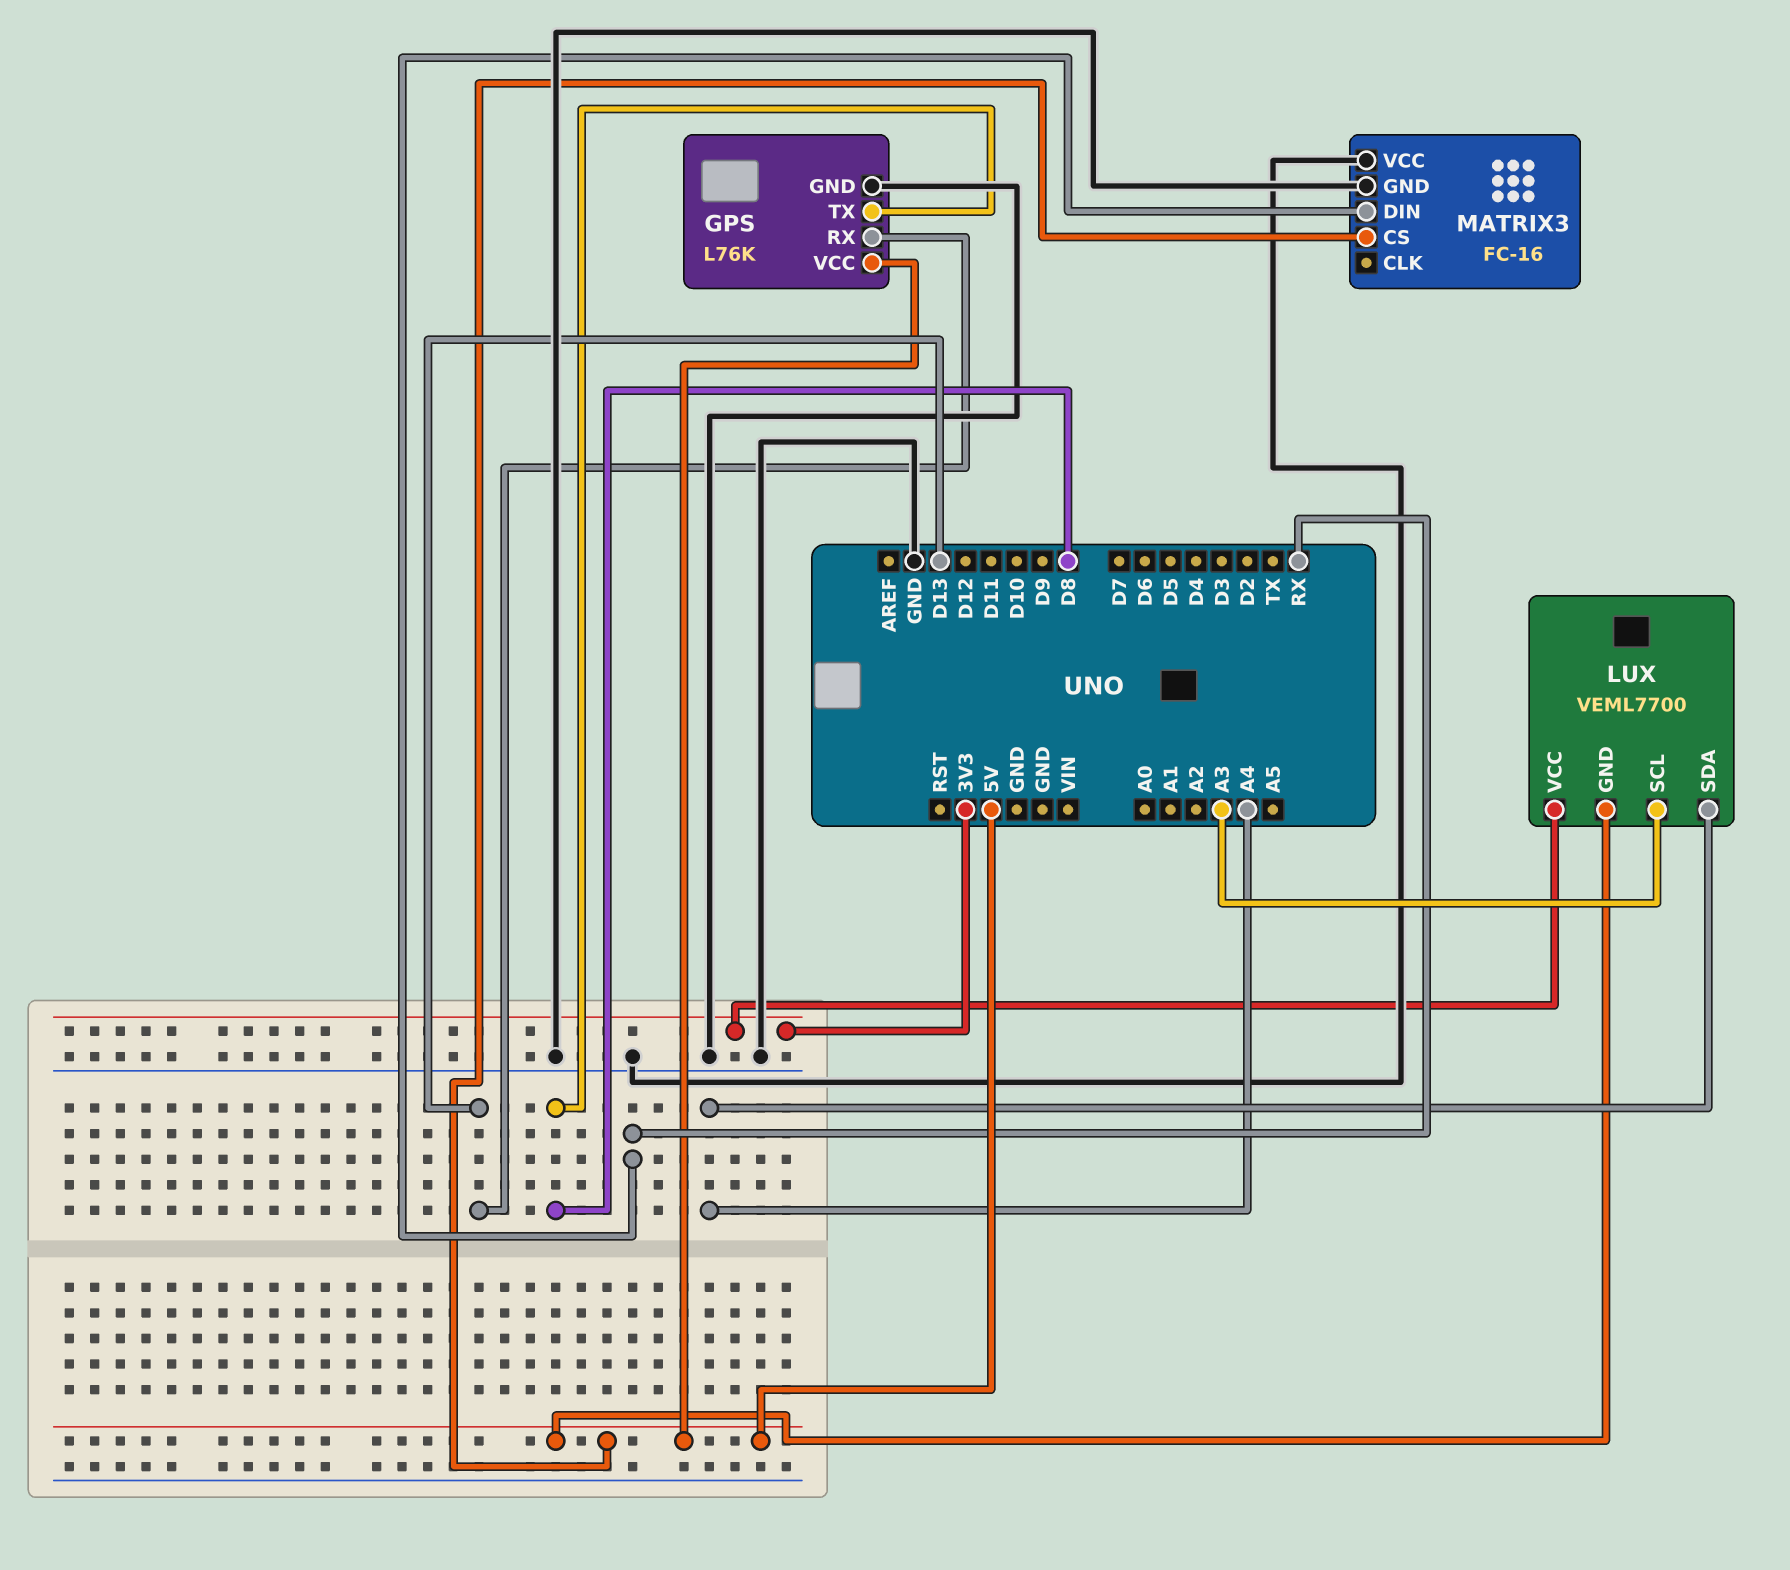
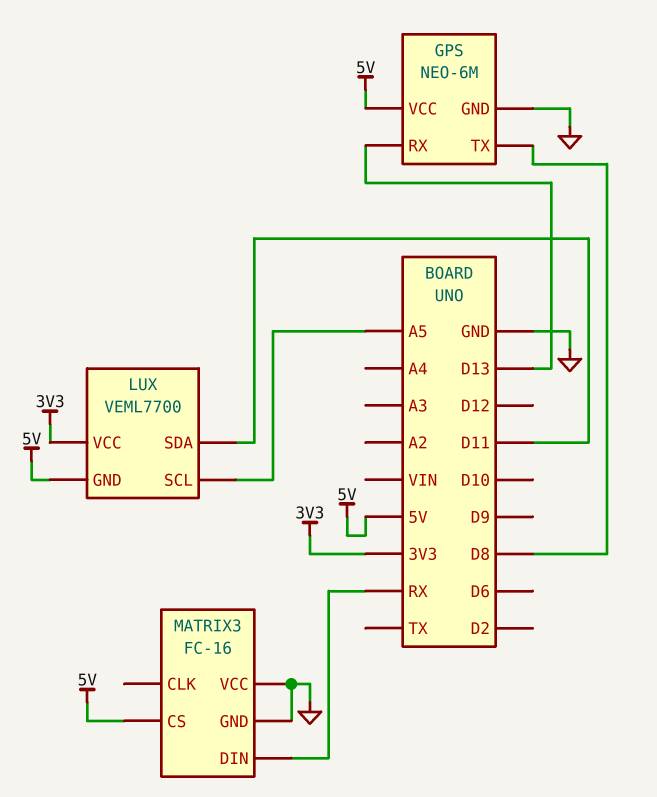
GPS: L76K -> NEO-6M
LUX pin SCL: A3 -> A5
LUX pin SDA: A4 -> D11

